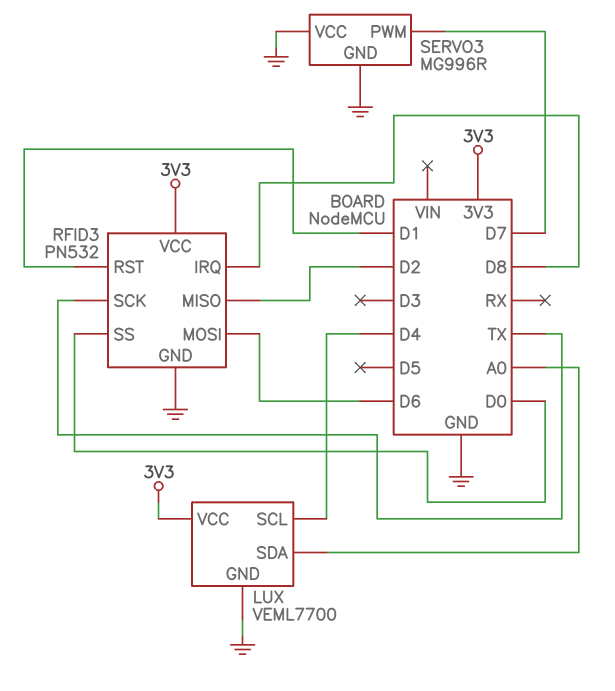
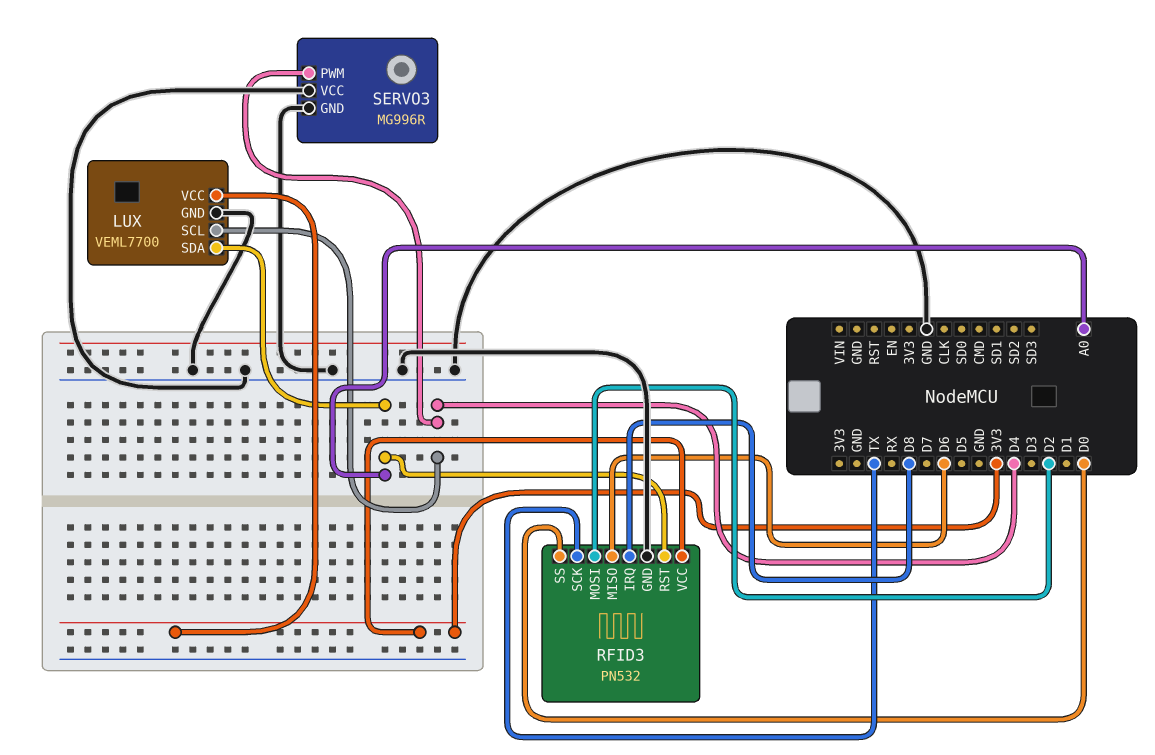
RFID3 pin MISO: D2 -> D6
RFID3 pin MOSI: D6 -> D2
RFID3 pin RST: D1 -> A0
SERVO3 pin PWM: D7 -> D4

